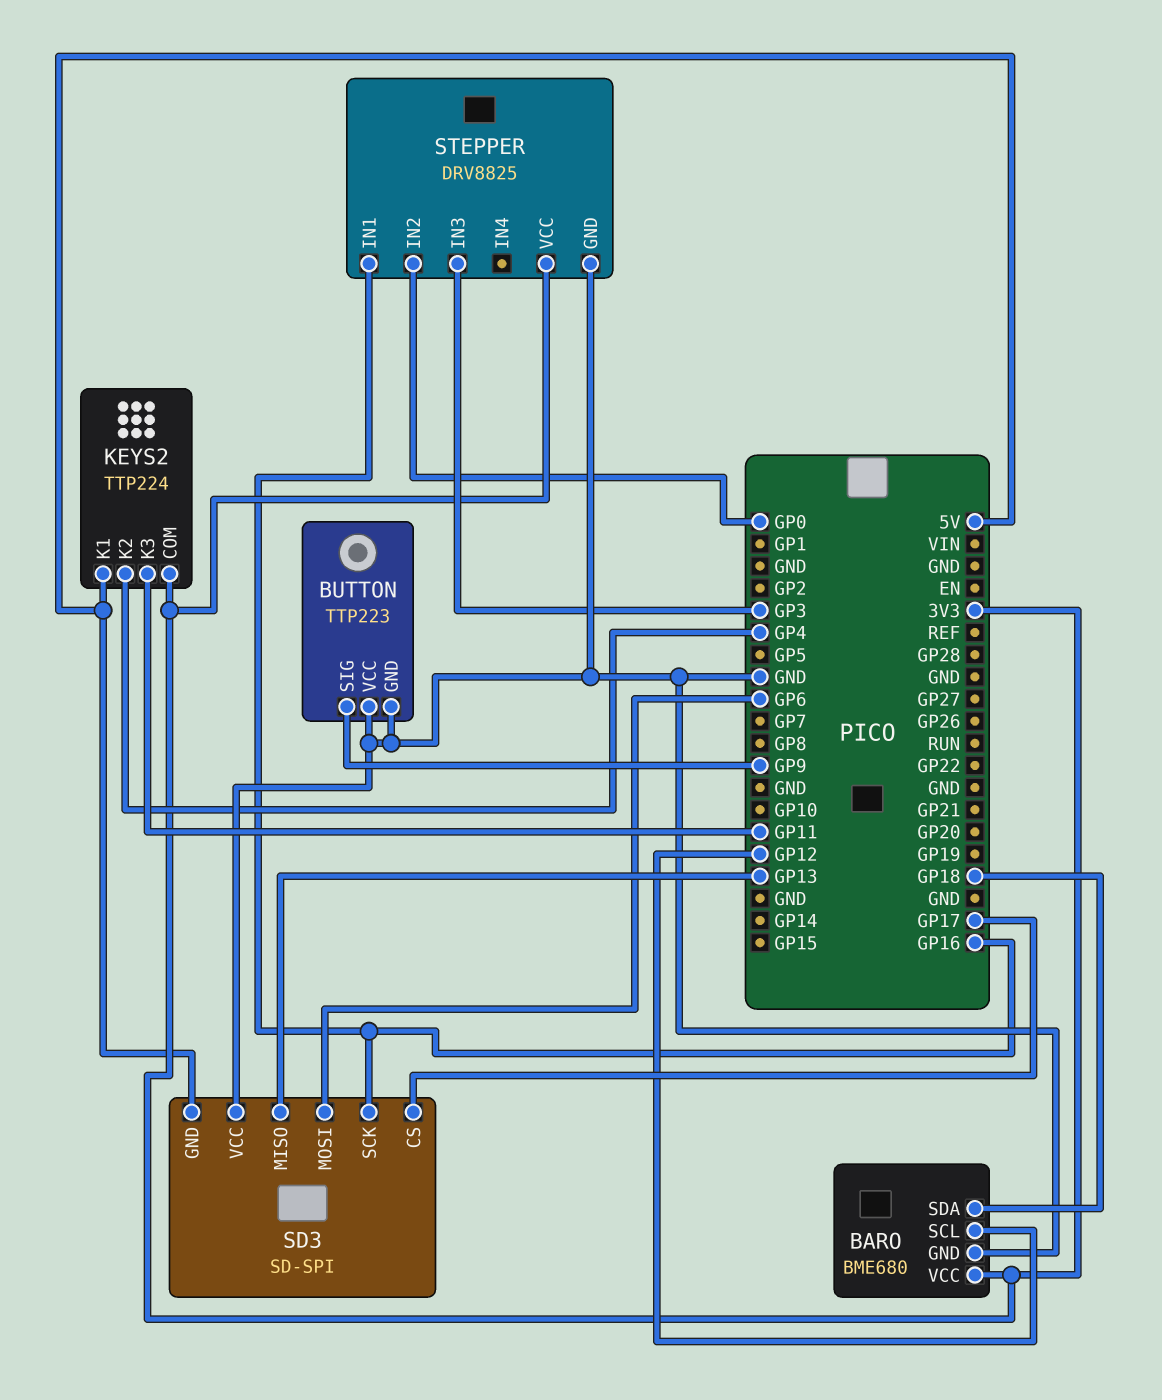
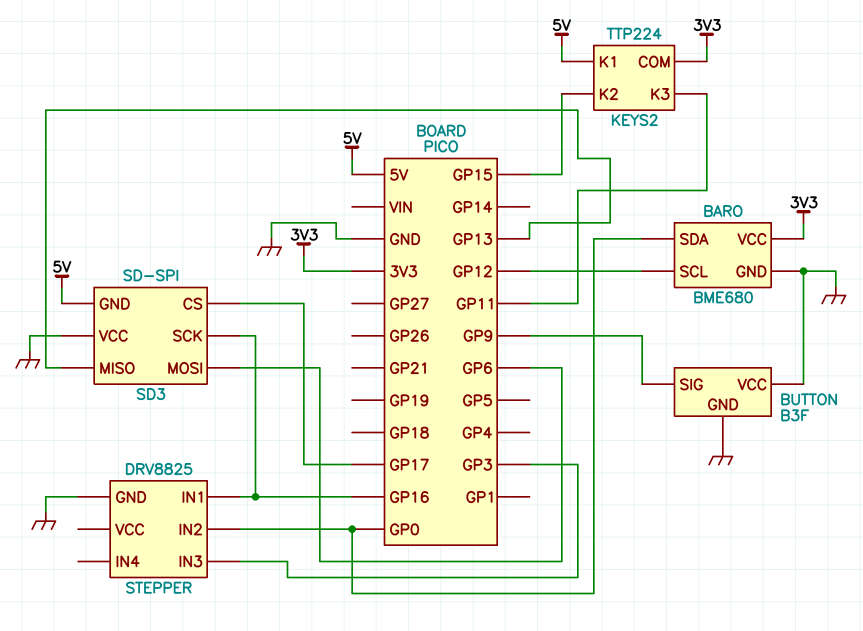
BARO pin SDA: GP18 -> GP0
BUTTON: TTP223 -> B3F
KEYS2 pin K2: GP4 -> GP15
STEPPER pin VCC: 3V3 -> none

